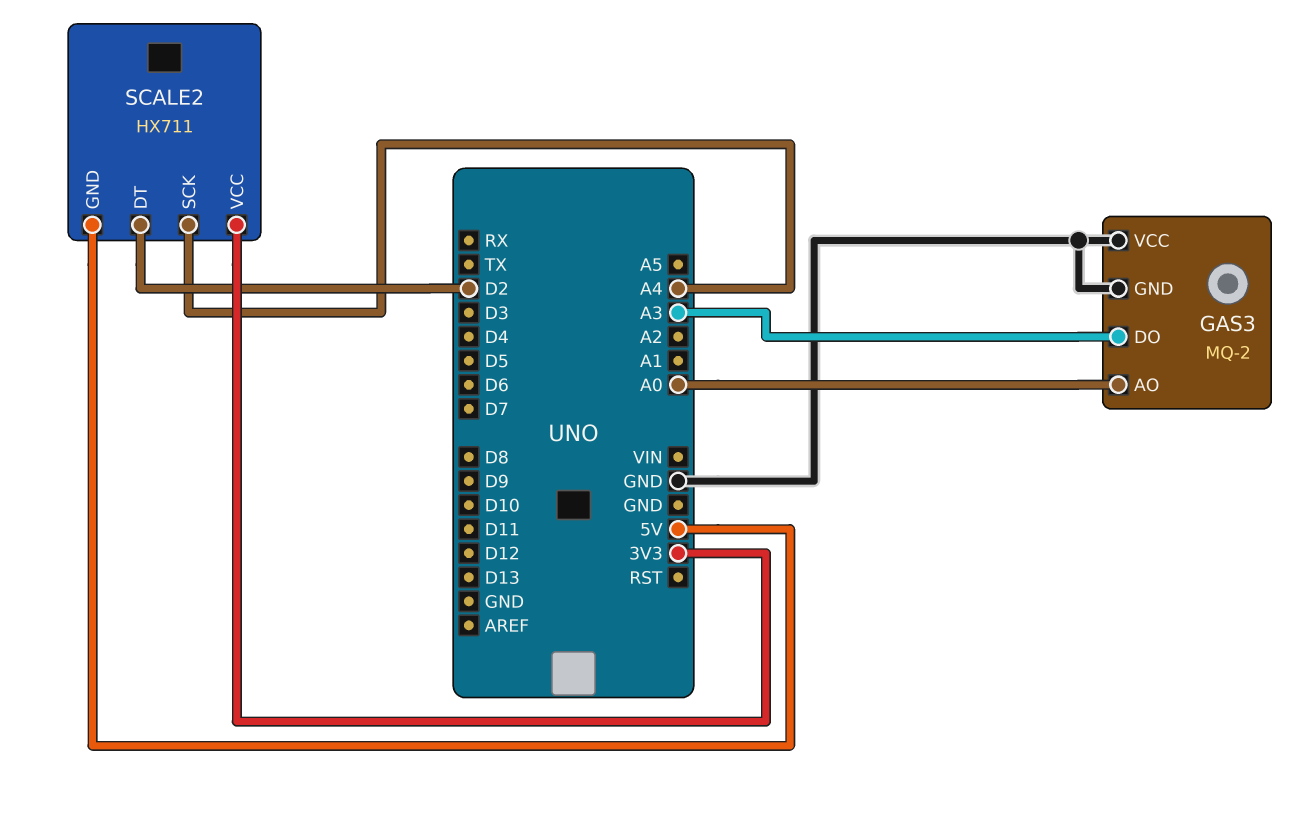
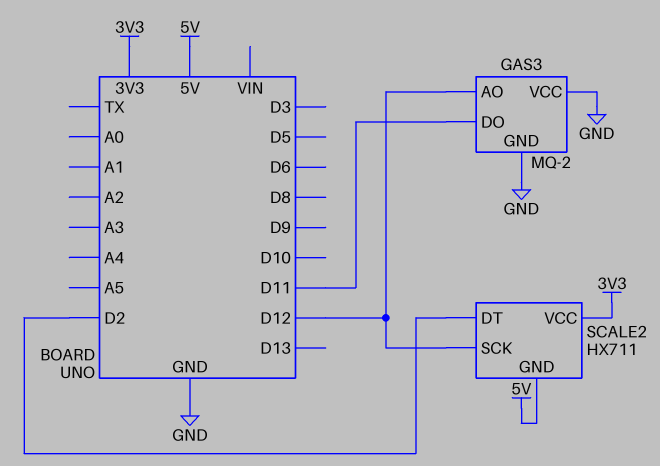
GAS3 pin AO: A0 -> D12
GAS3 pin DO: A3 -> D11
SCALE2 pin SCK: A4 -> D12

